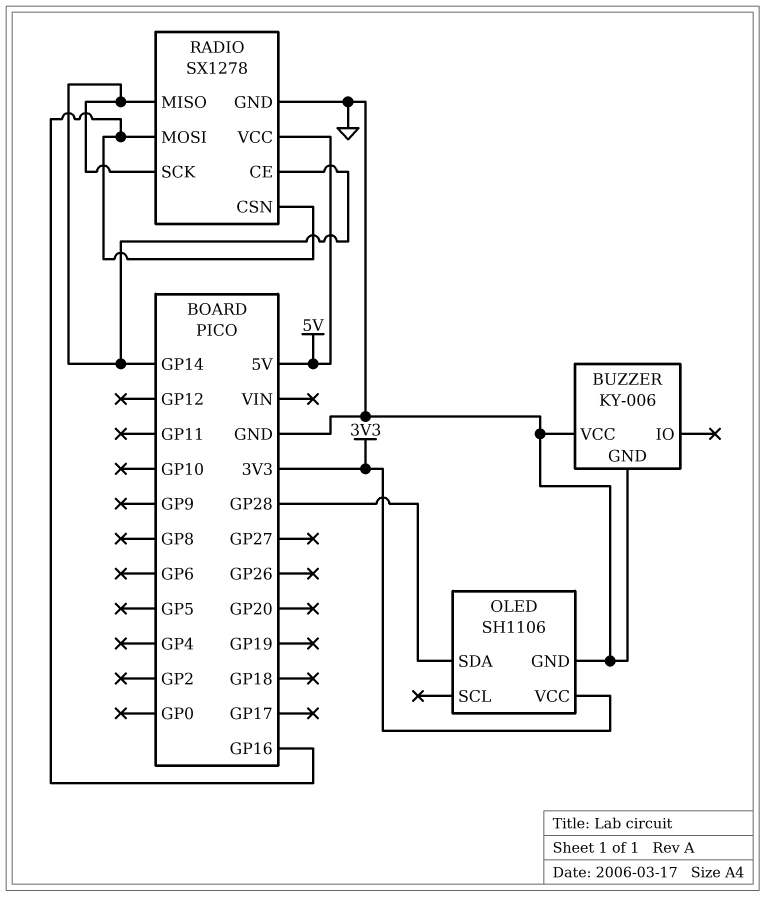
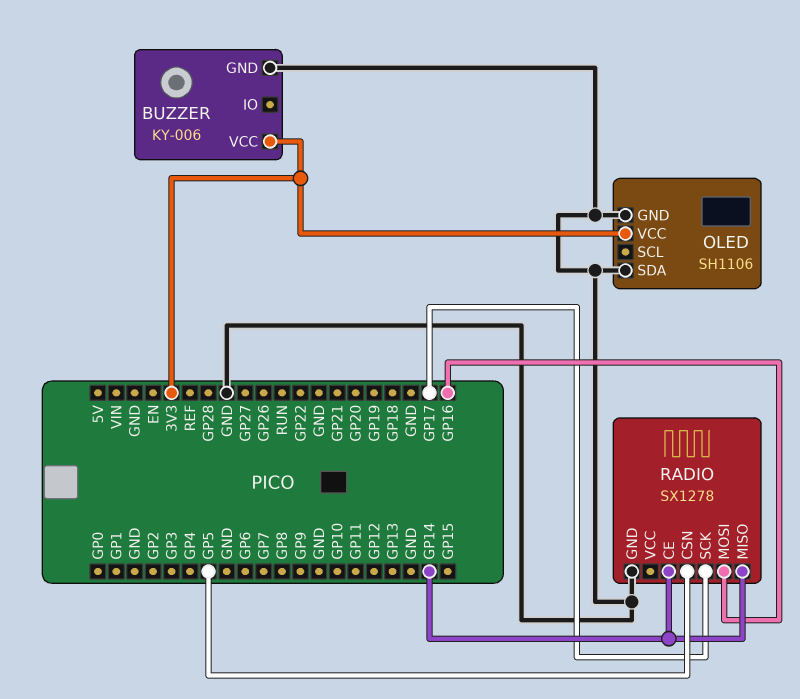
BUZZER pin VCC: GND -> 3V3
OLED pin SDA: GP28 -> GND
RADIO pin CSN: GP16 -> GP5
RADIO pin SCK: GP14 -> GP17
RADIO pin VCC: 5V -> none

